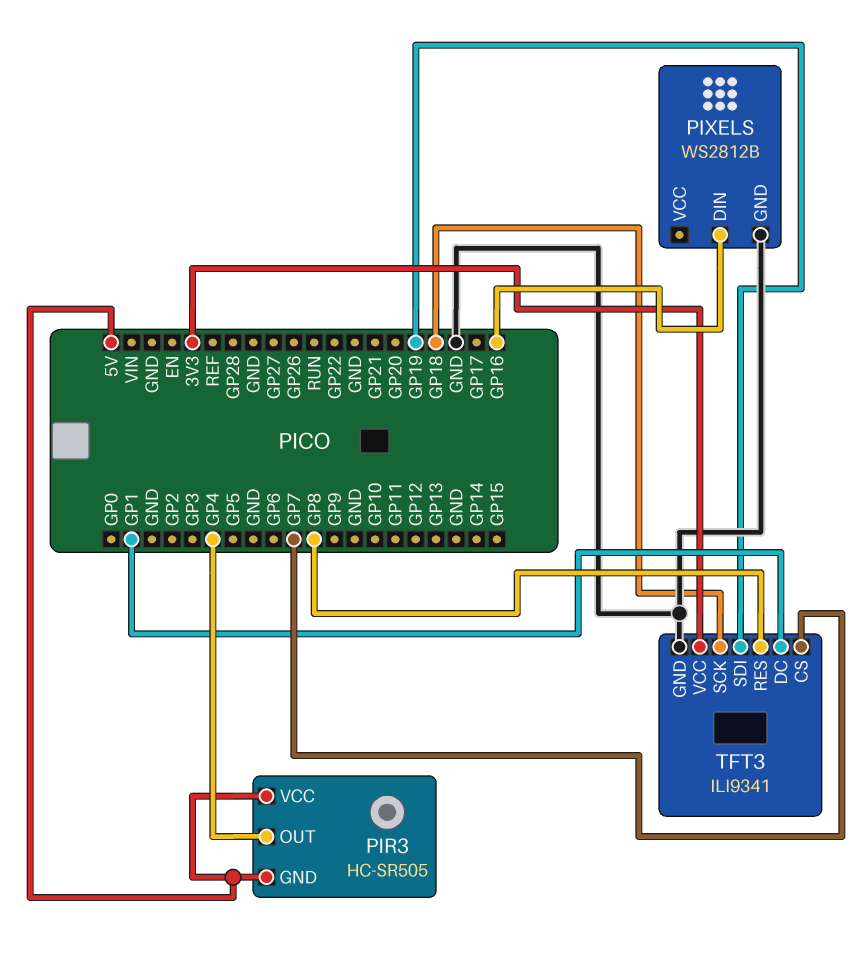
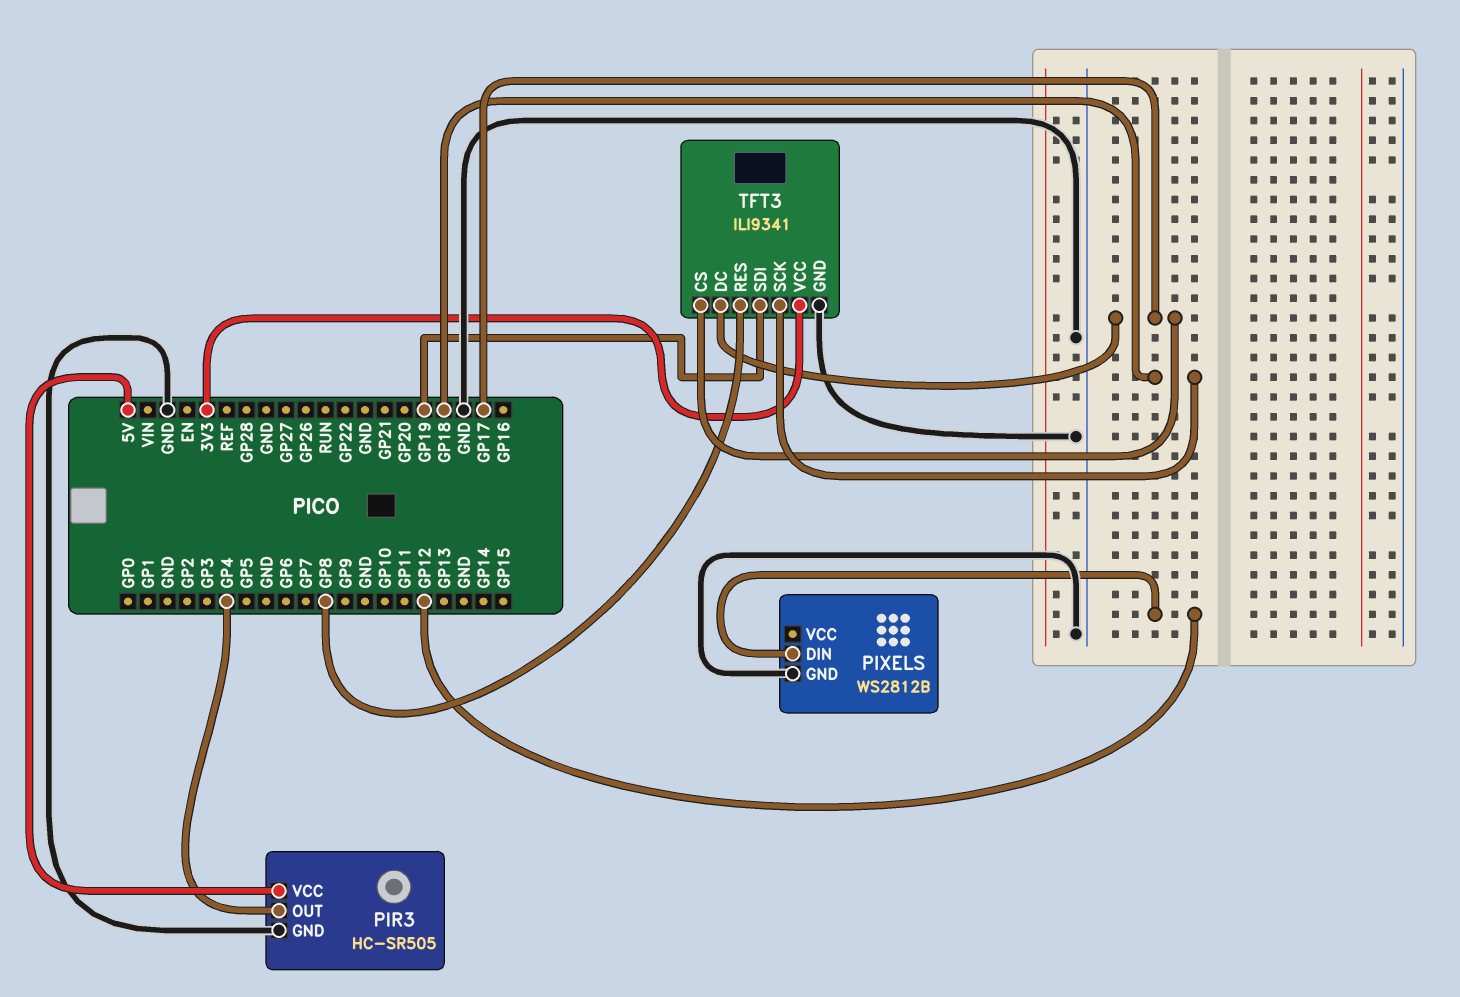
PIR3 pin GND: 5V -> GND
PIXELS pin DIN: GP16 -> GP12
TFT3 pin CS: GP7 -> GP17
TFT3 pin DC: GP1 -> GP17

